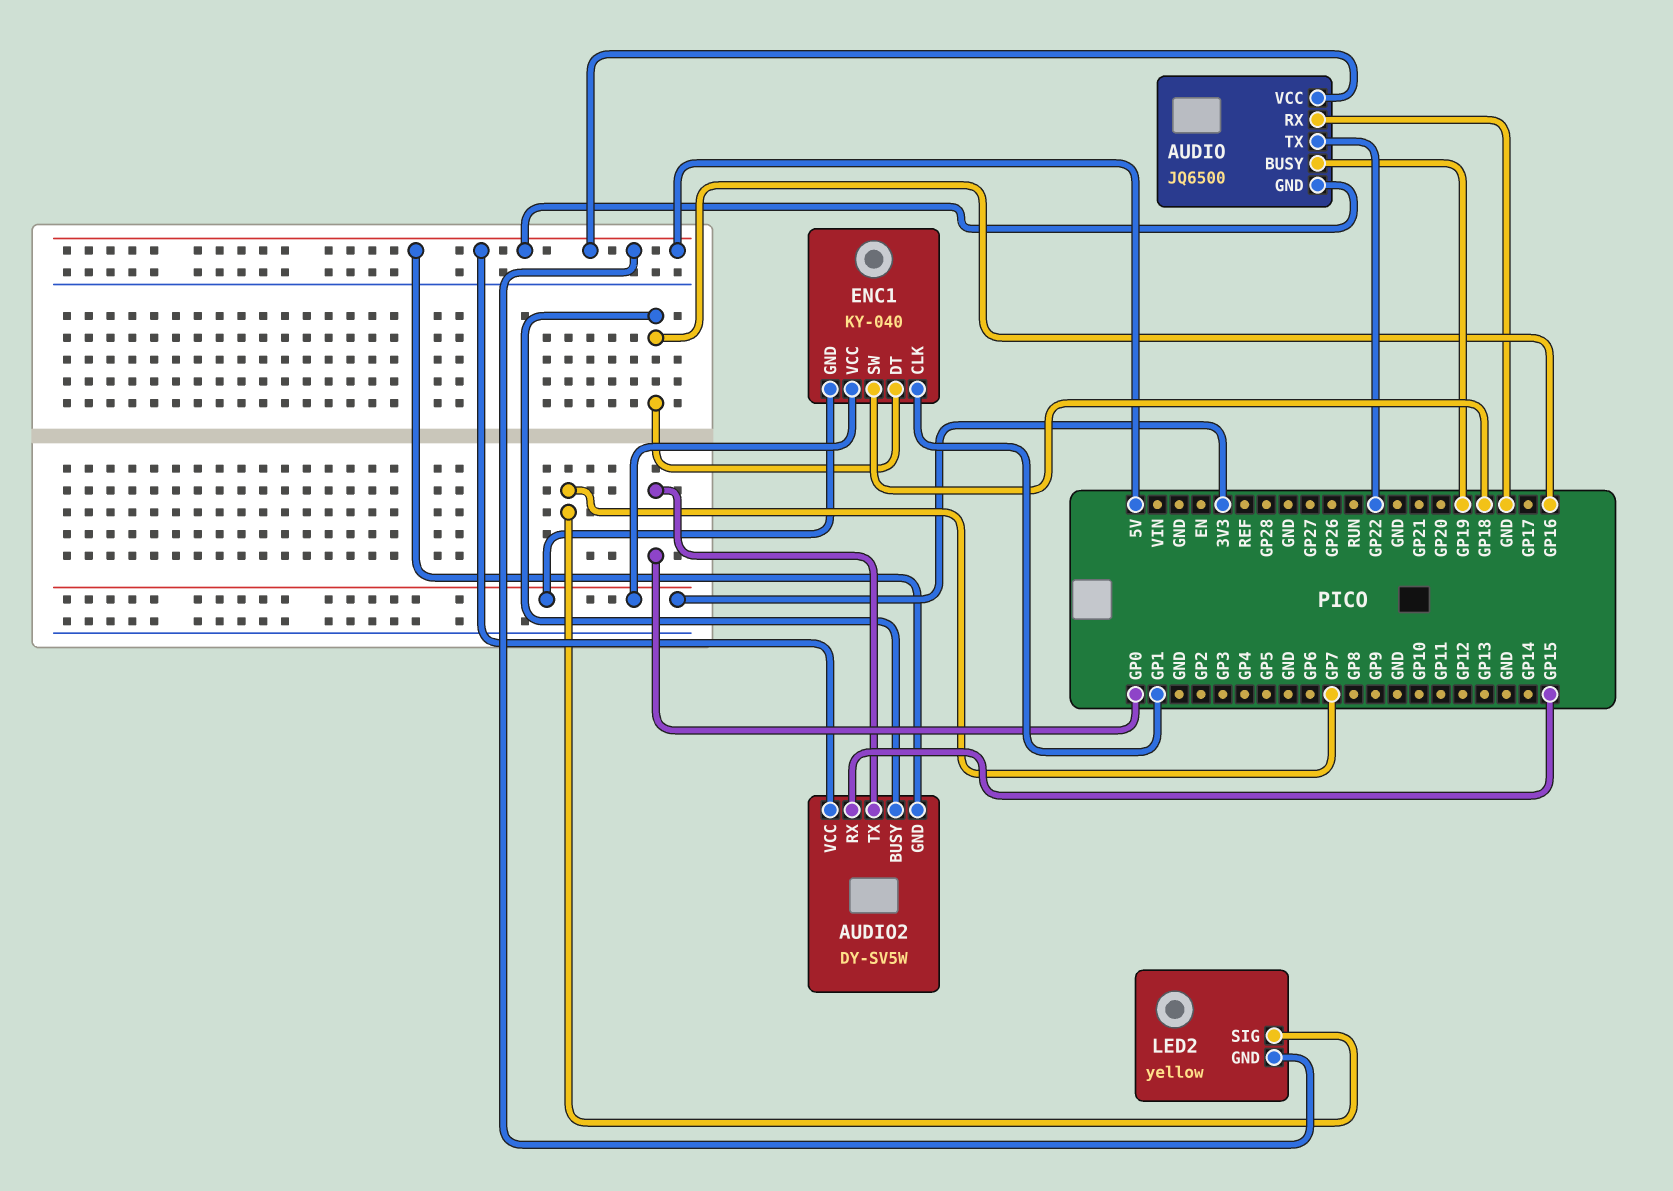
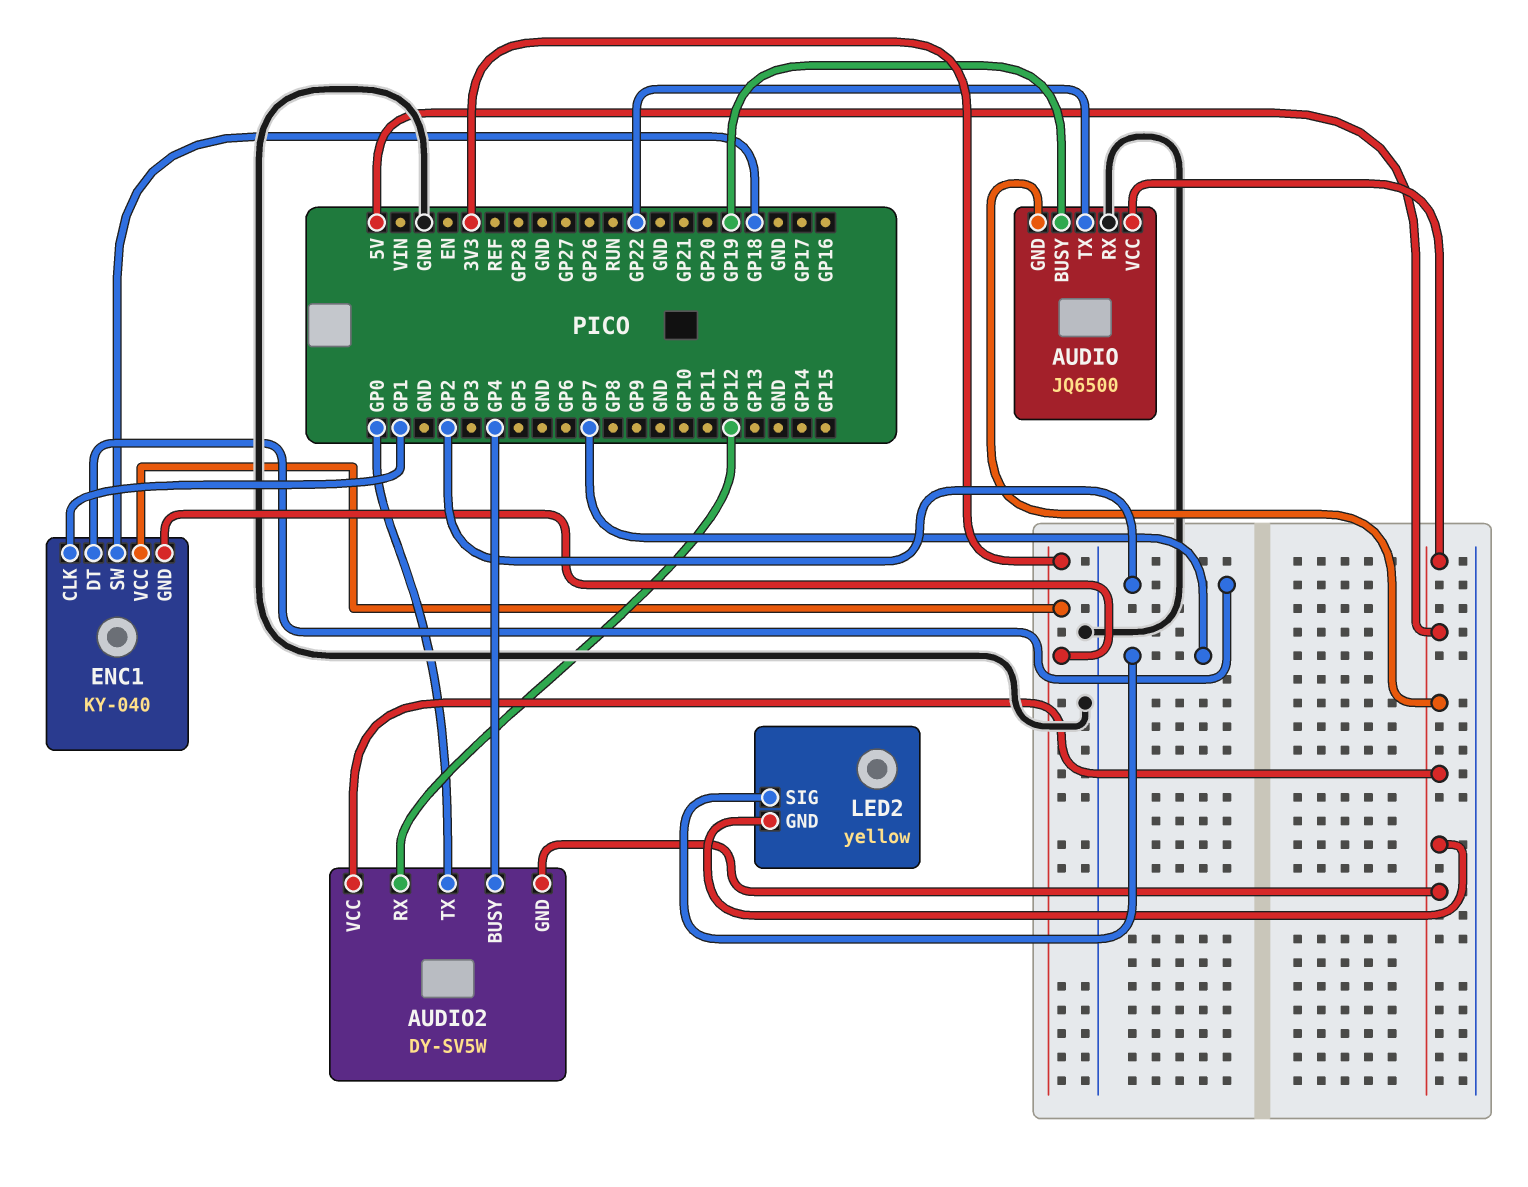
AUDIO2 pin BUSY: GP16 -> GP4
AUDIO2 pin RX: GP15 -> GP12
ENC1 pin DT: GP16 -> GP2

